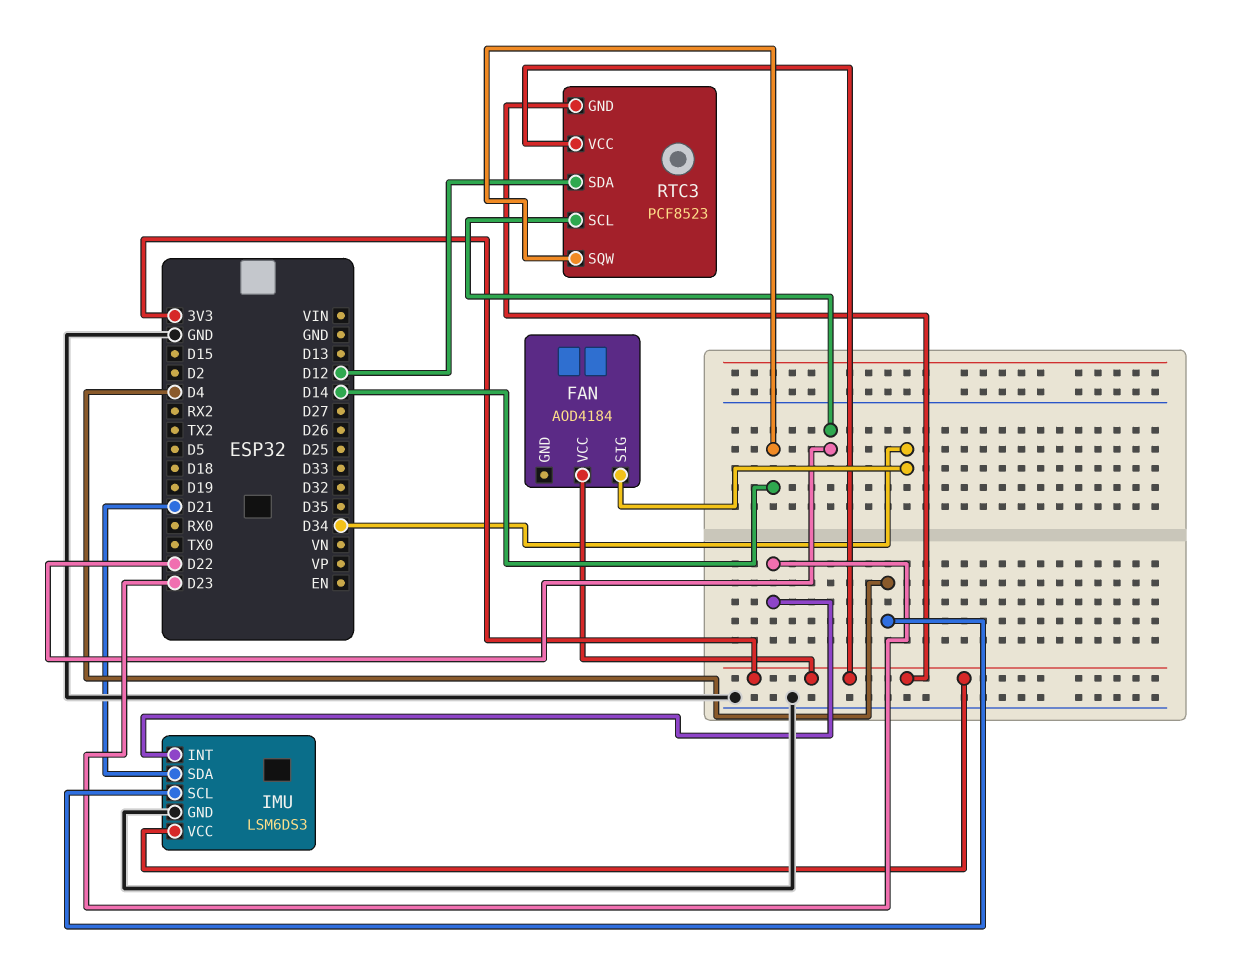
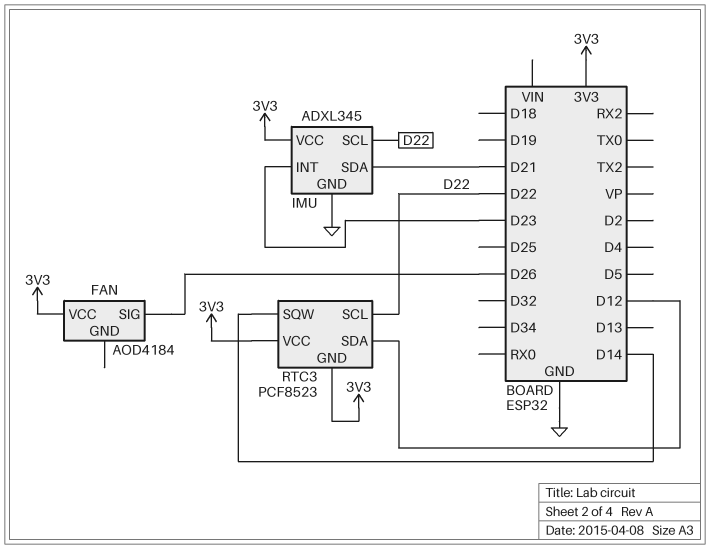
FAN pin SIG: D34 -> D26
IMU: LSM6DS3 -> ADXL345
IMU pin SCL: D4 -> D22

